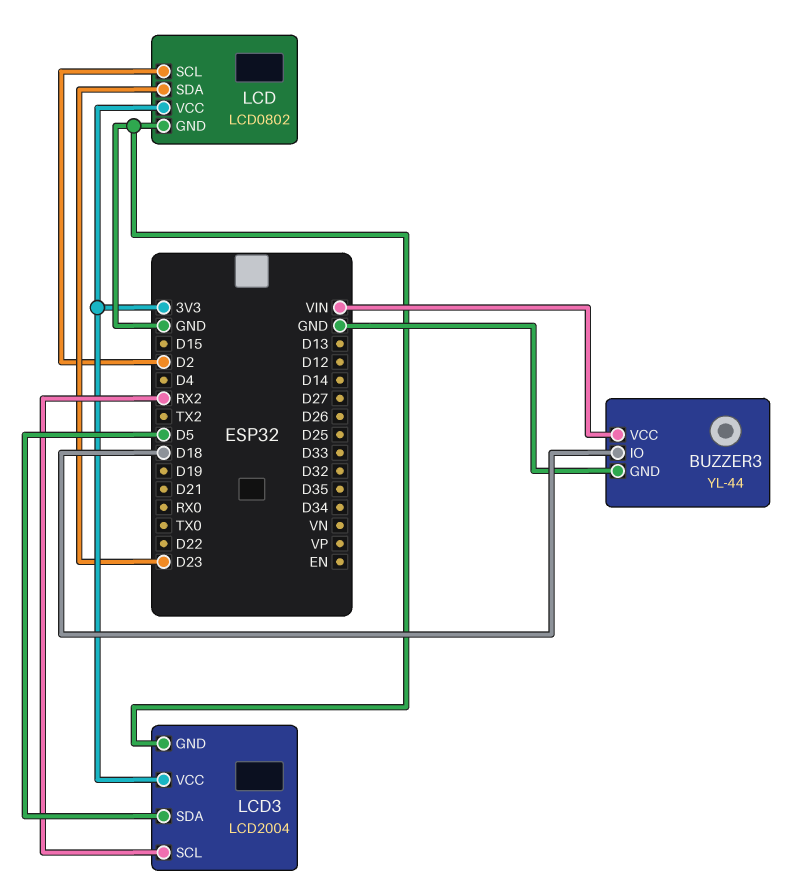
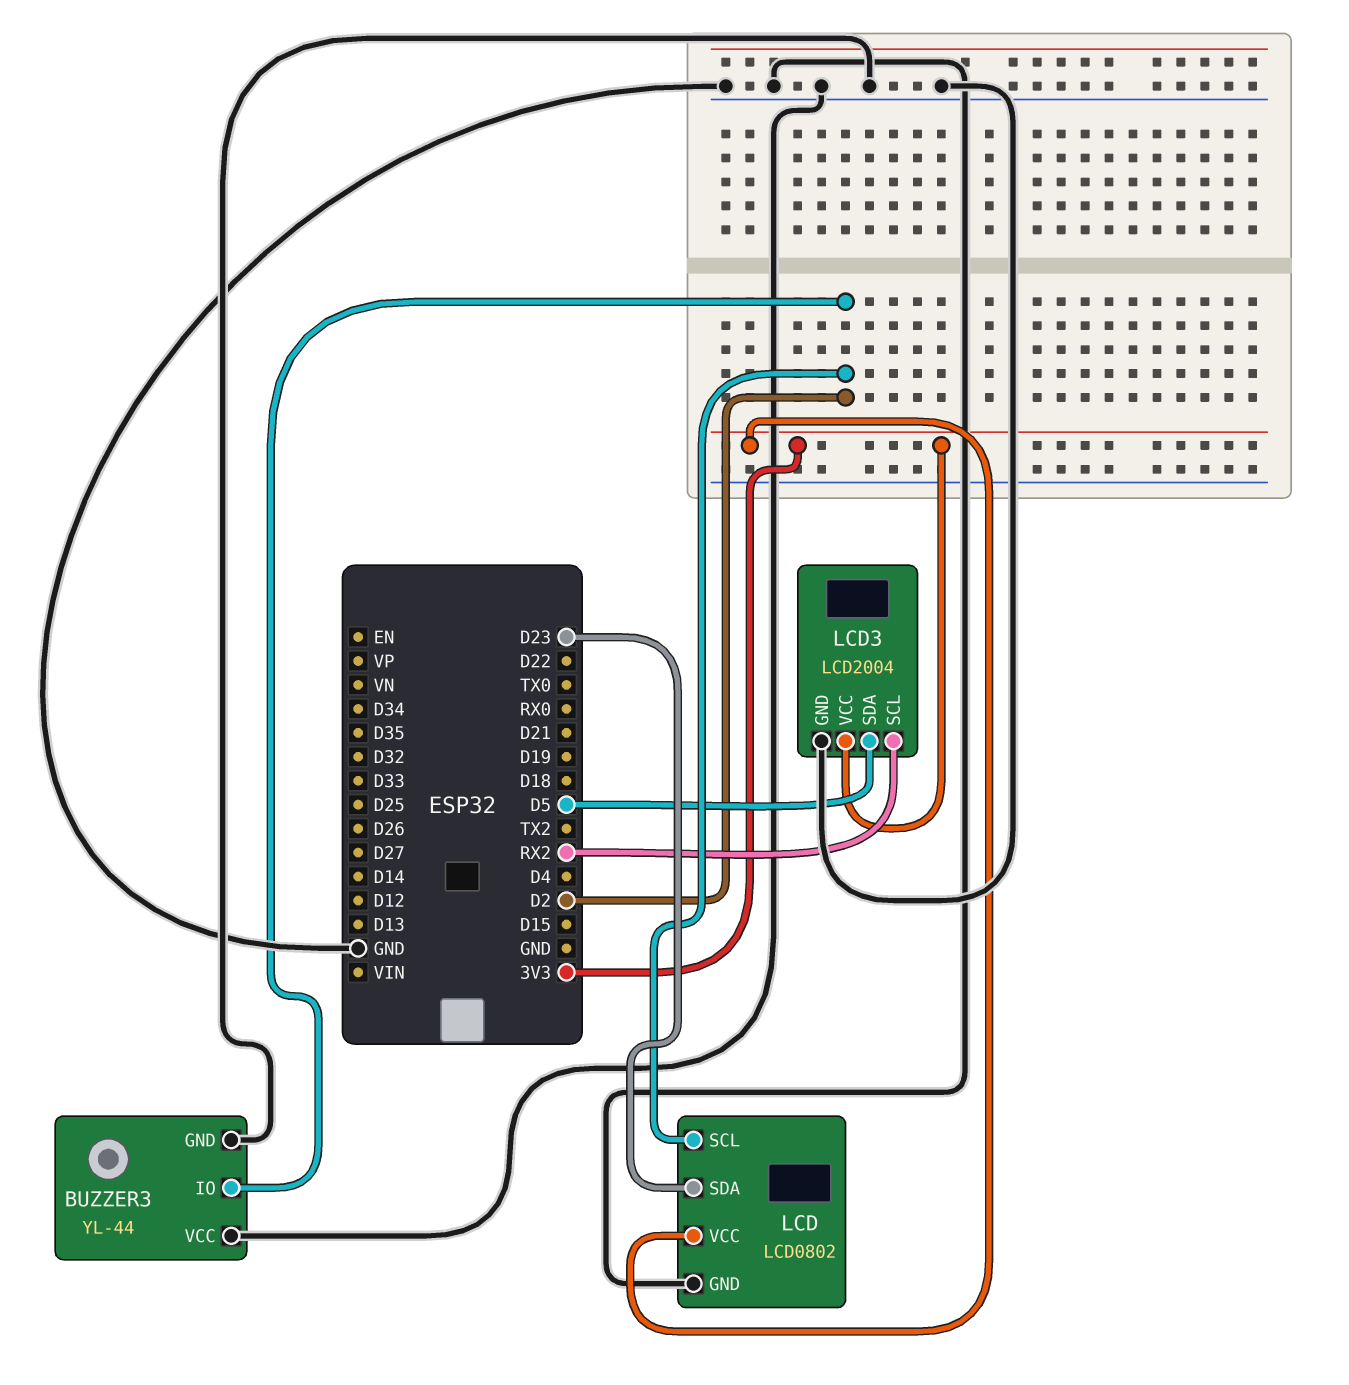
BUZZER3 pin IO: D18 -> D2
BUZZER3 pin VCC: VIN -> GND

